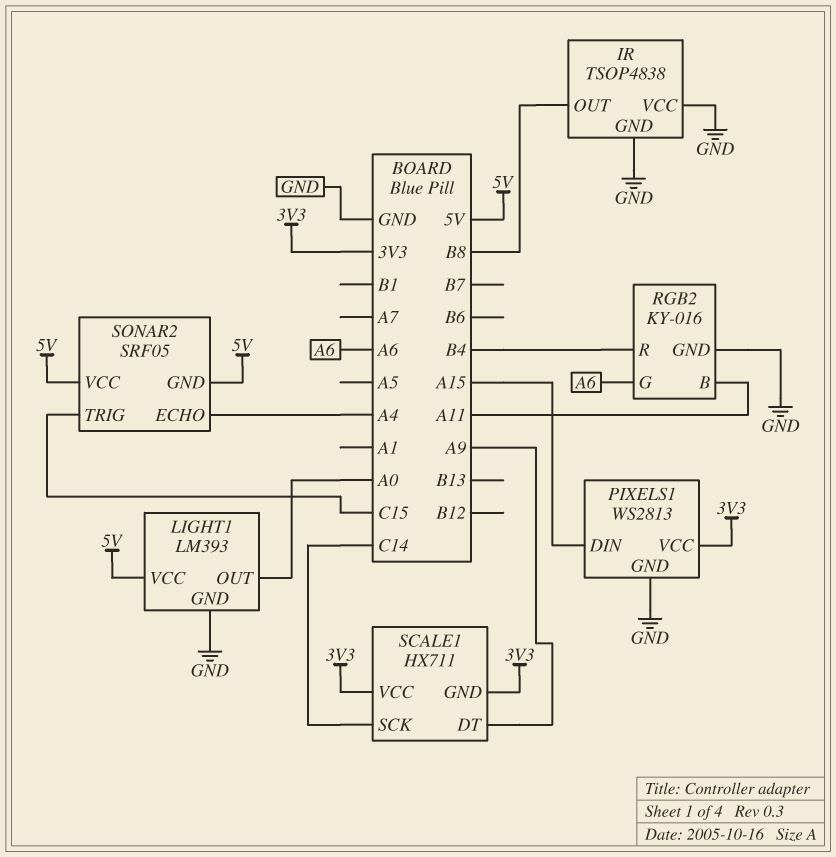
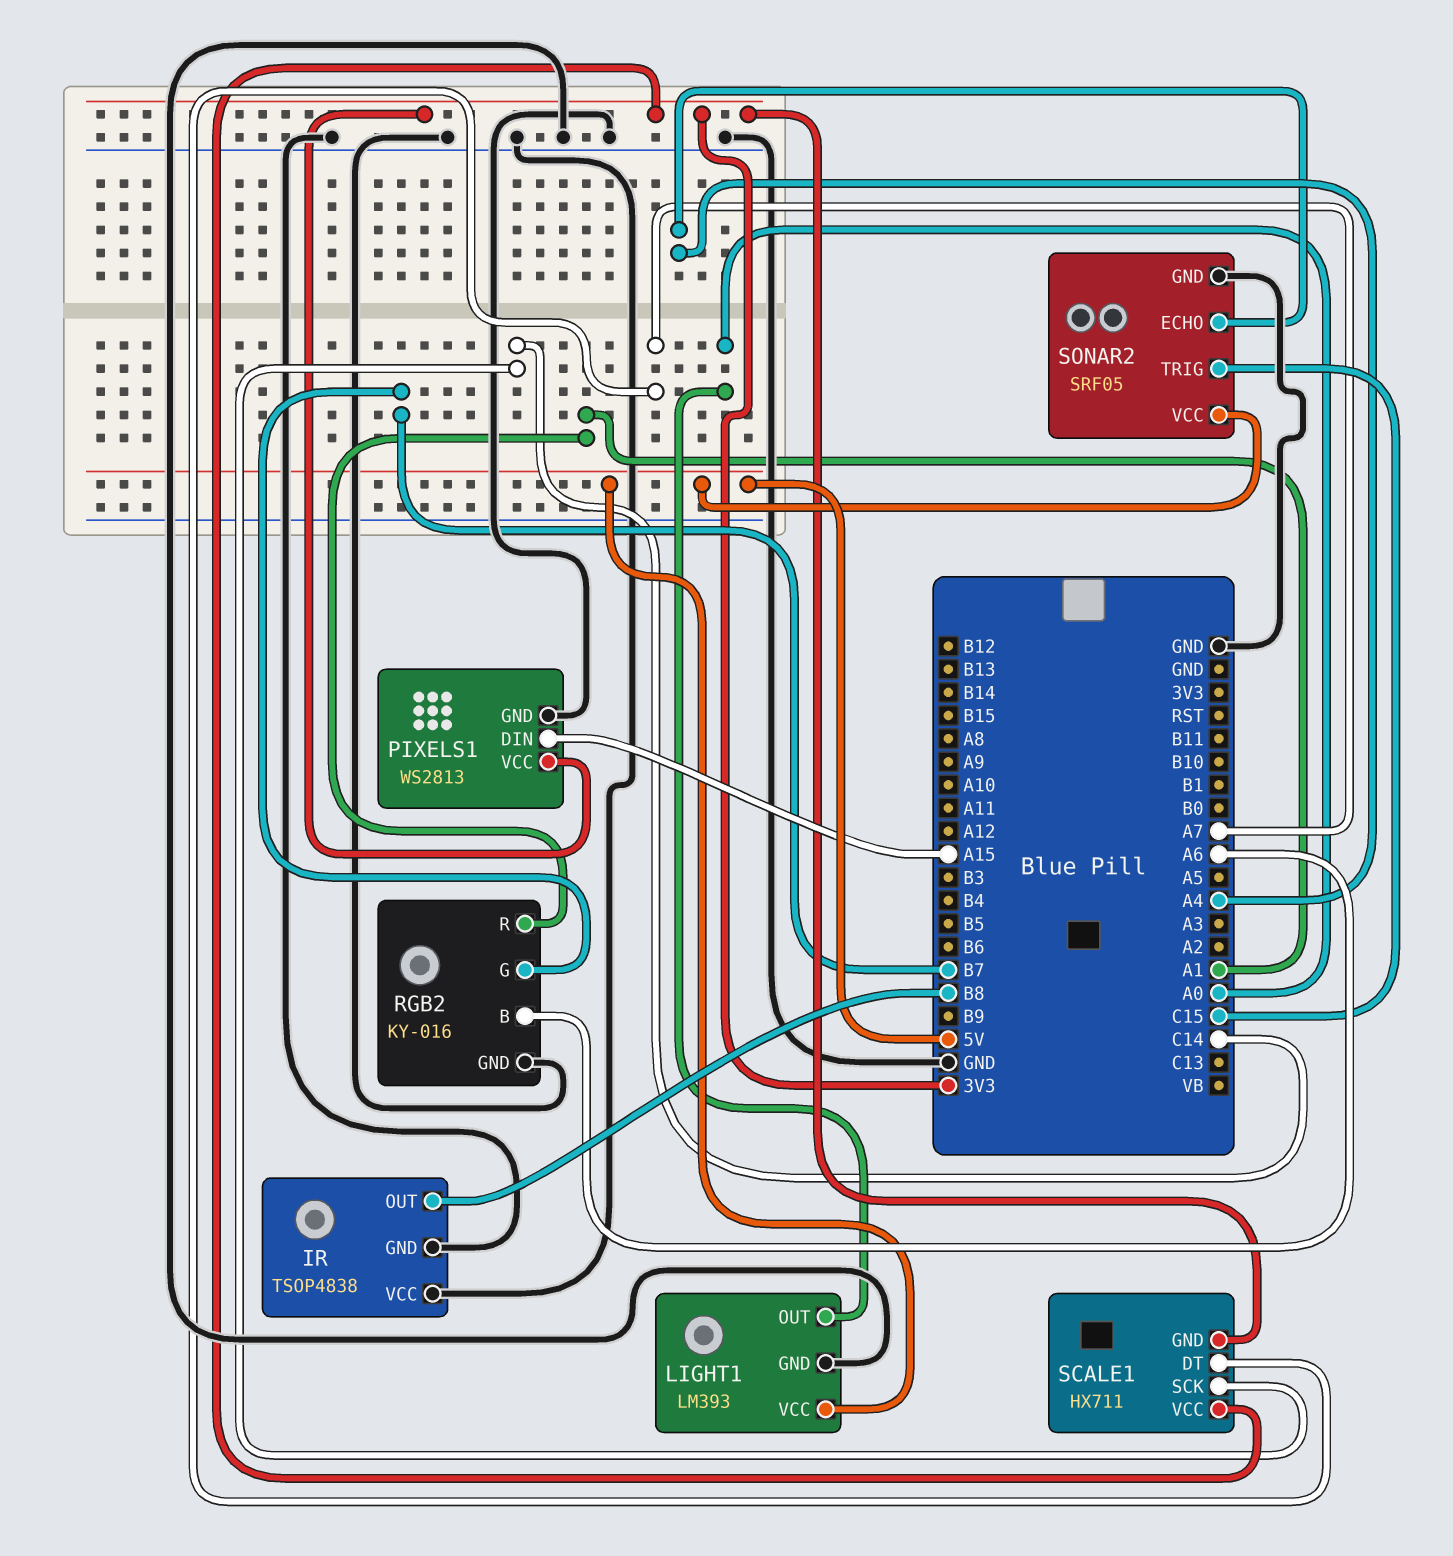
RGB2 pin B: A11 -> A6
RGB2 pin G: A6 -> B7
RGB2 pin R: B4 -> A1
SCALE1 pin DT: A9 -> A7
SONAR2 pin GND: 5V -> GND

